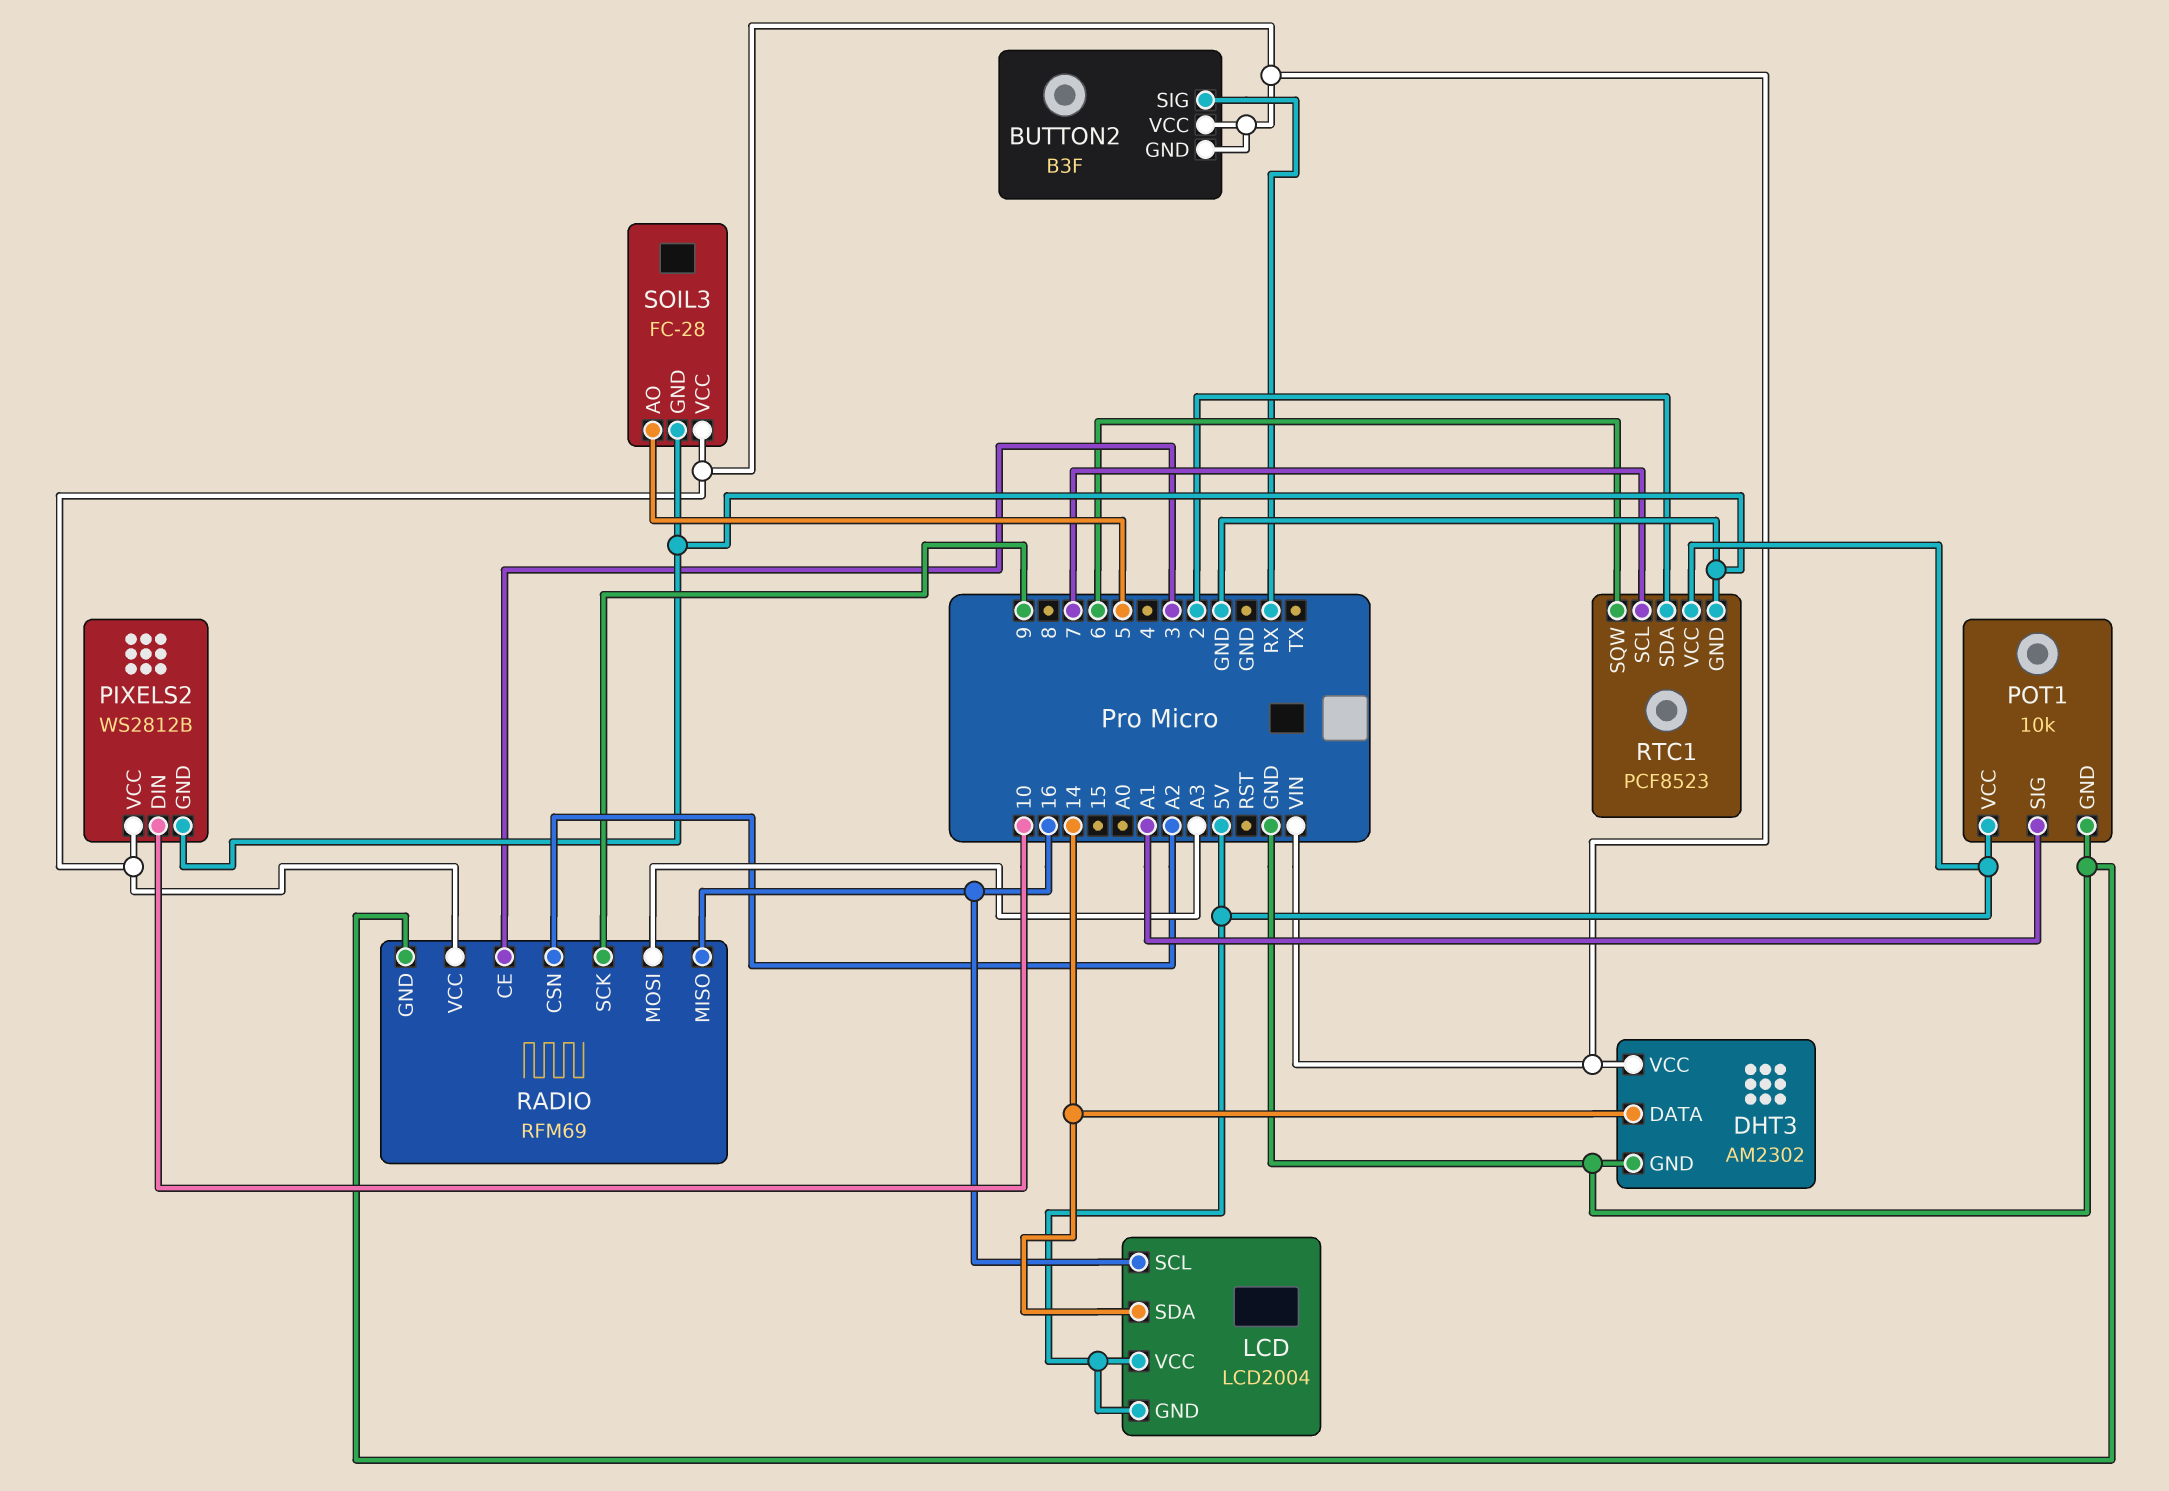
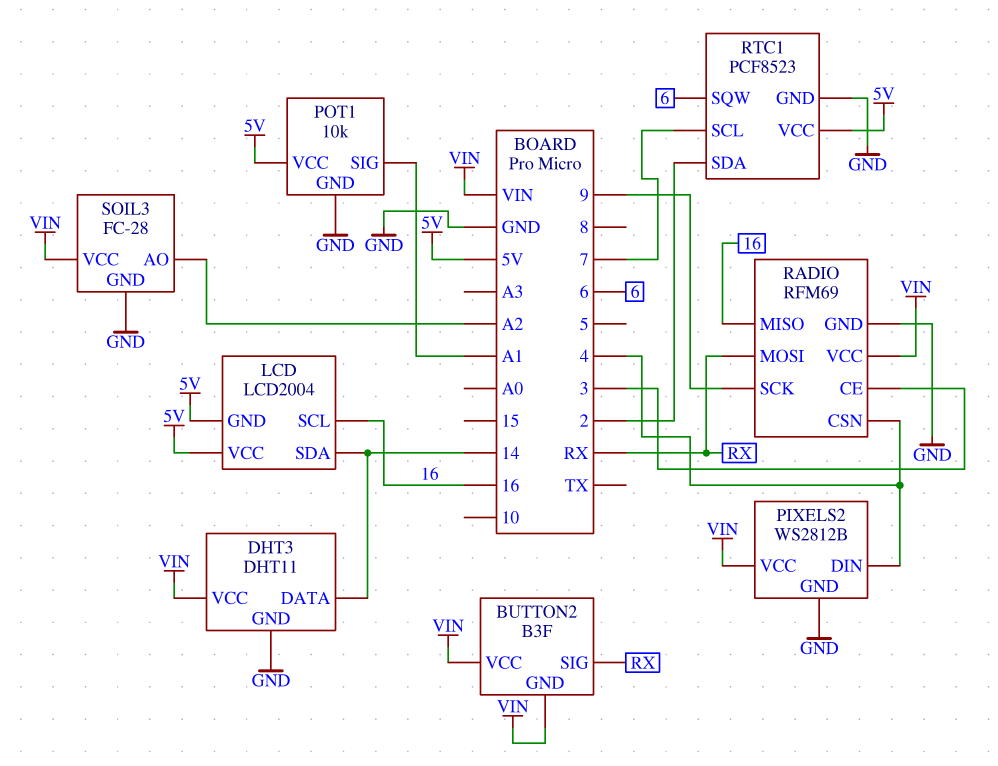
DHT3: AM2302 -> DHT11
PIXELS2 pin DIN: 10 -> 4
RADIO pin CSN: A2 -> 4
RADIO pin MOSI: A3 -> RX
SOIL3 pin AO: 5 -> A2

